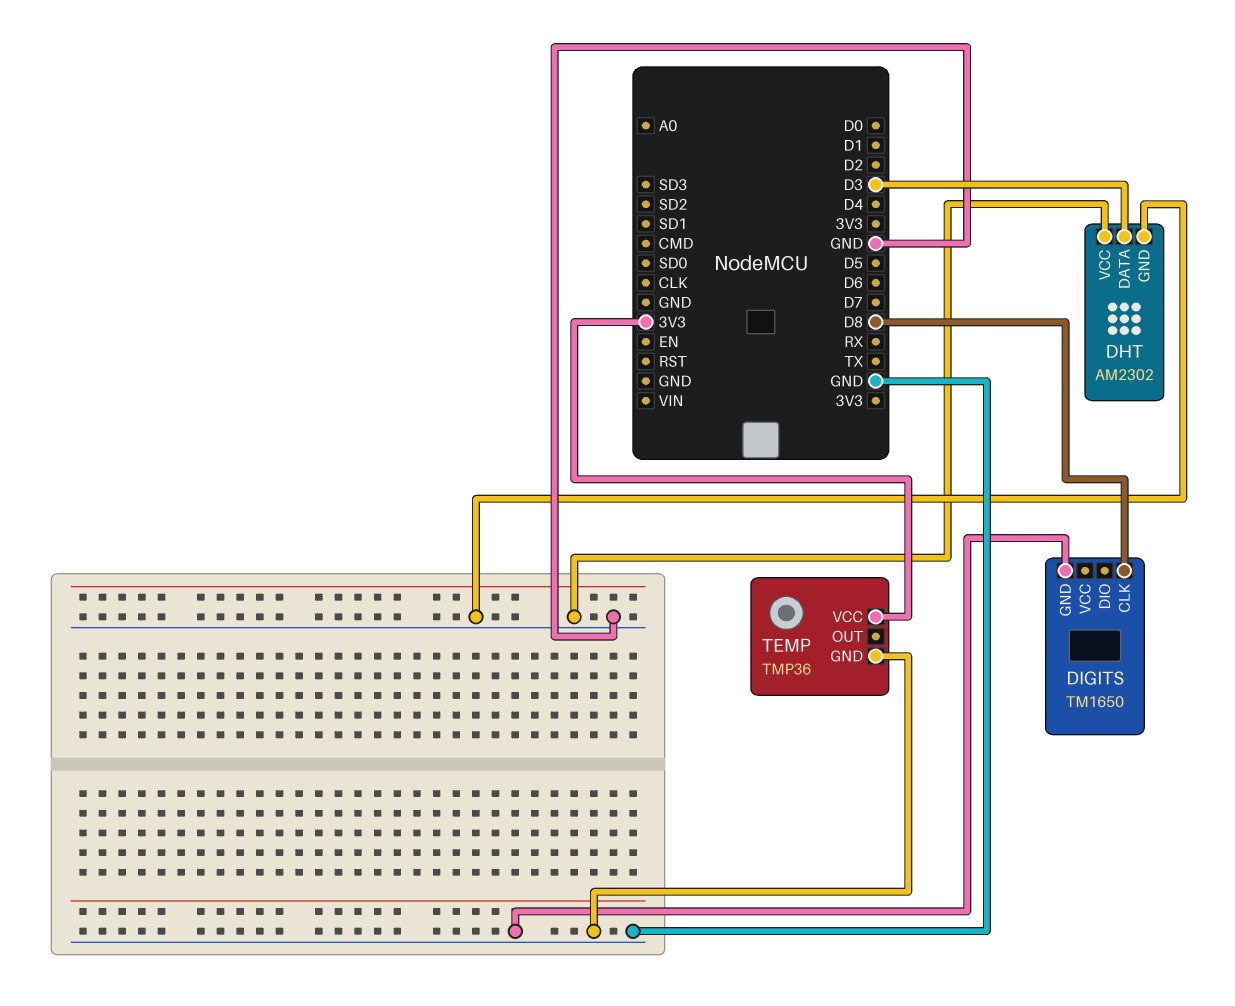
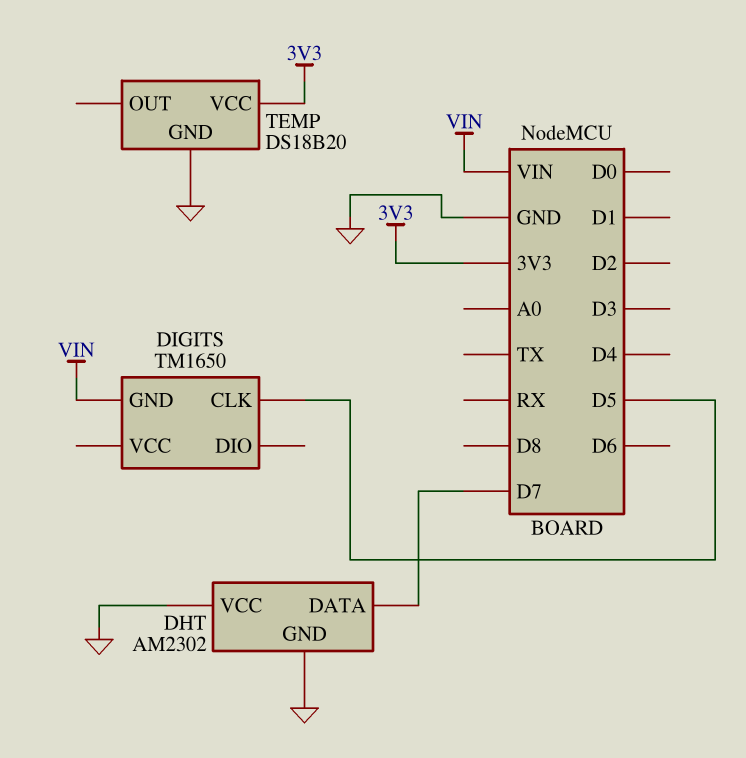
DHT pin DATA: D3 -> D7
DIGITS pin CLK: D8 -> D5
DIGITS pin GND: GND -> VIN
TEMP: TMP36 -> DS18B20

